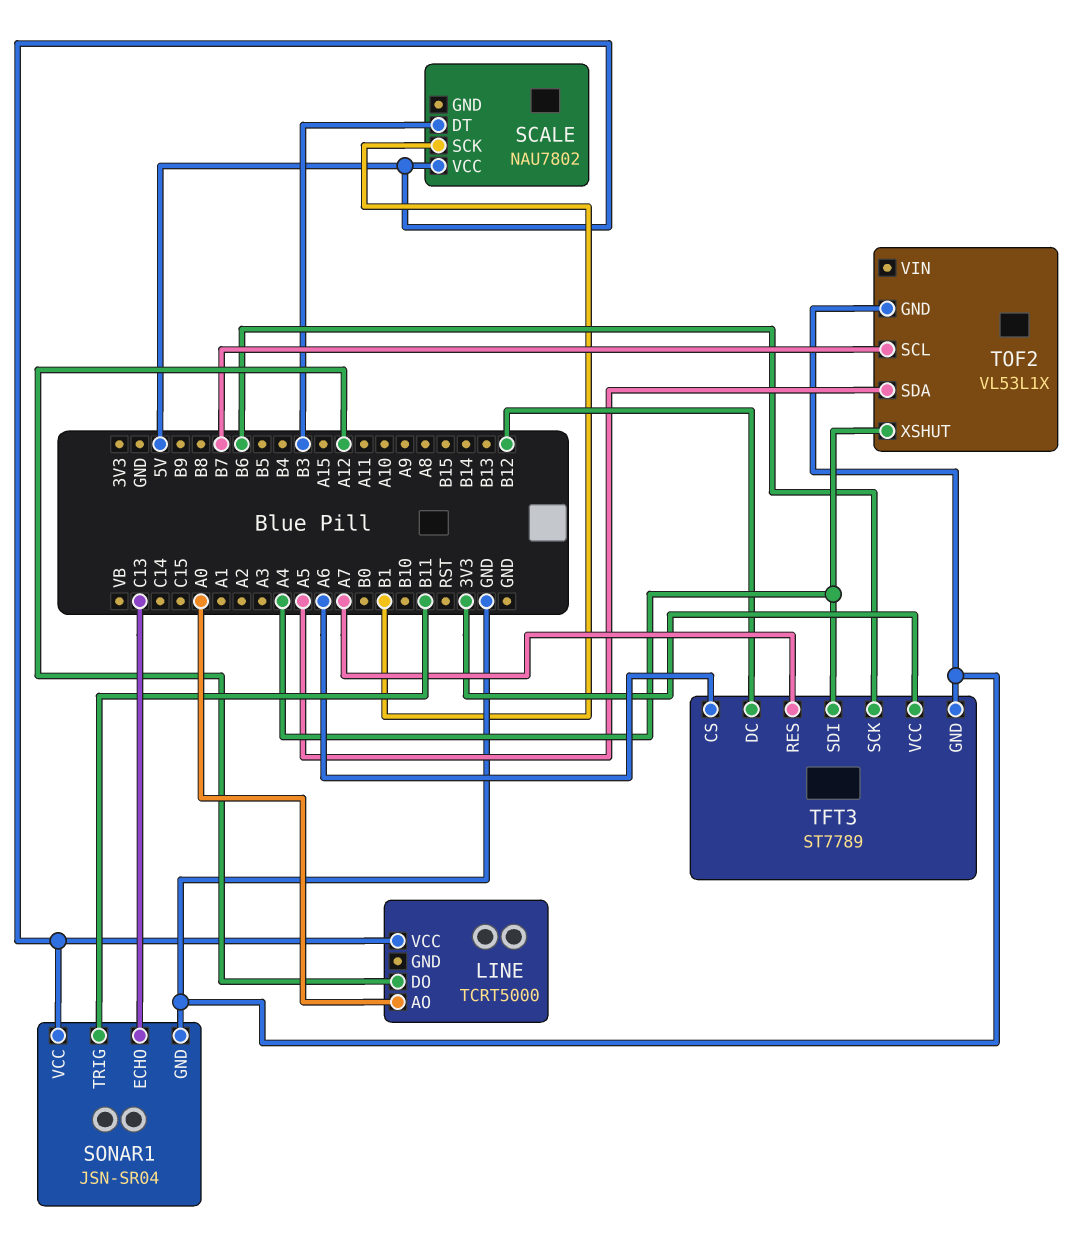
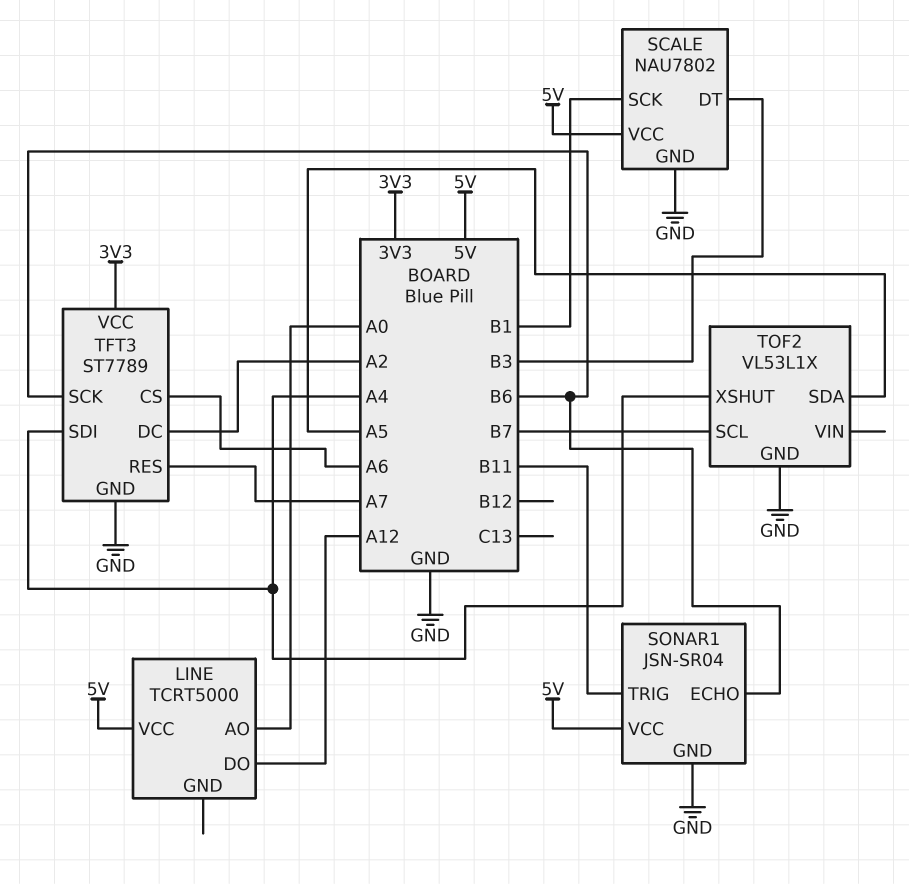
SCALE pin GND: none -> GND
SONAR1 pin ECHO: C13 -> B6
TFT3 pin DC: B12 -> A2

